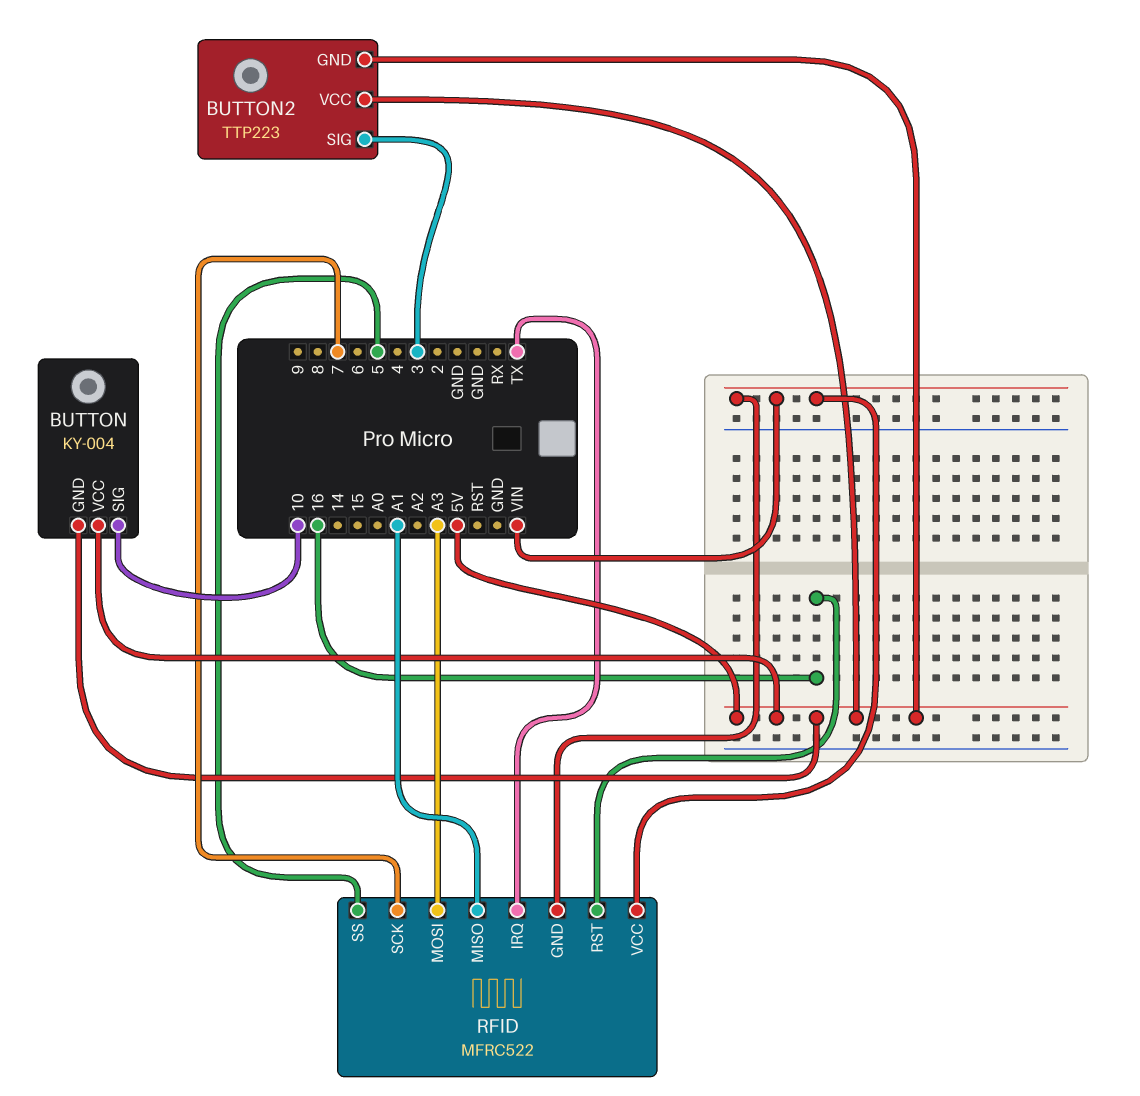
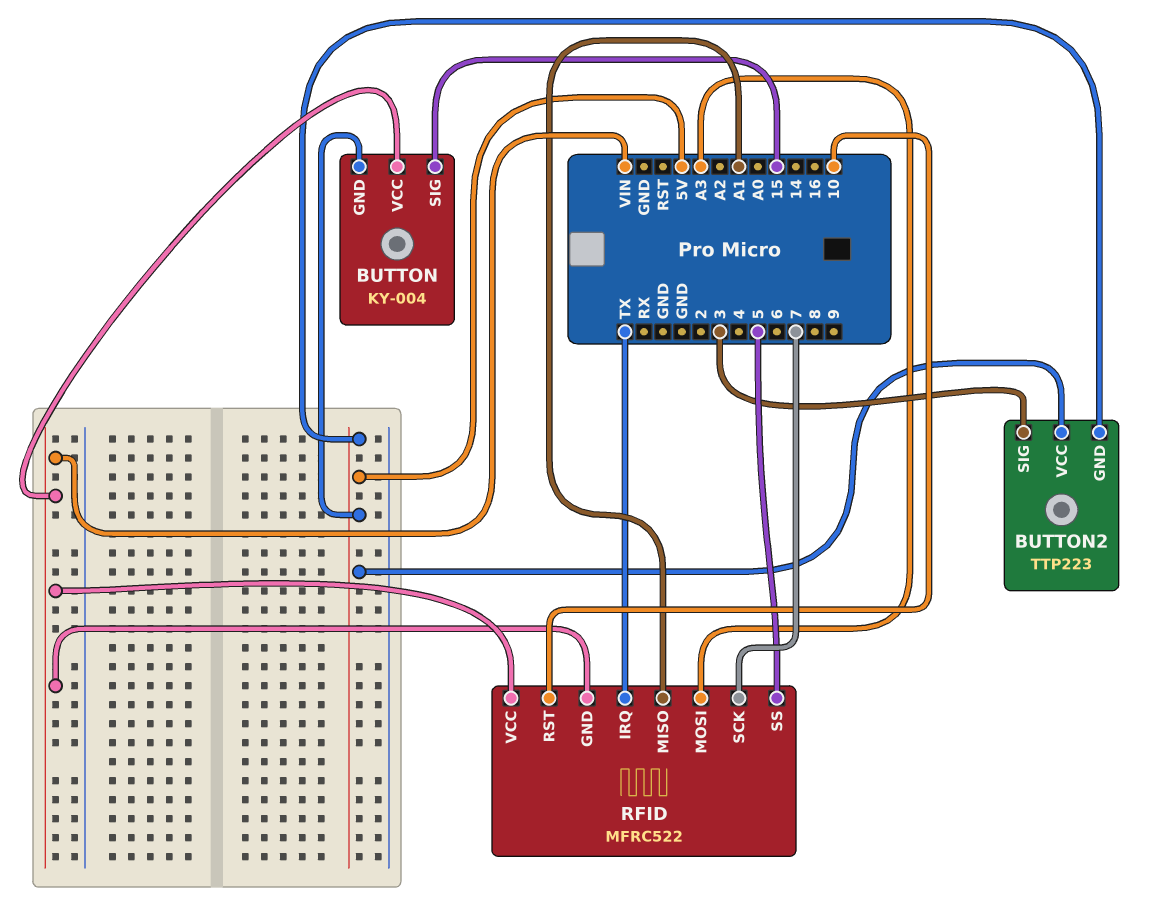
BUTTON pin SIG: 10 -> 15
BUTTON pin VCC: 5V -> VIN
RFID pin RST: 16 -> 10

